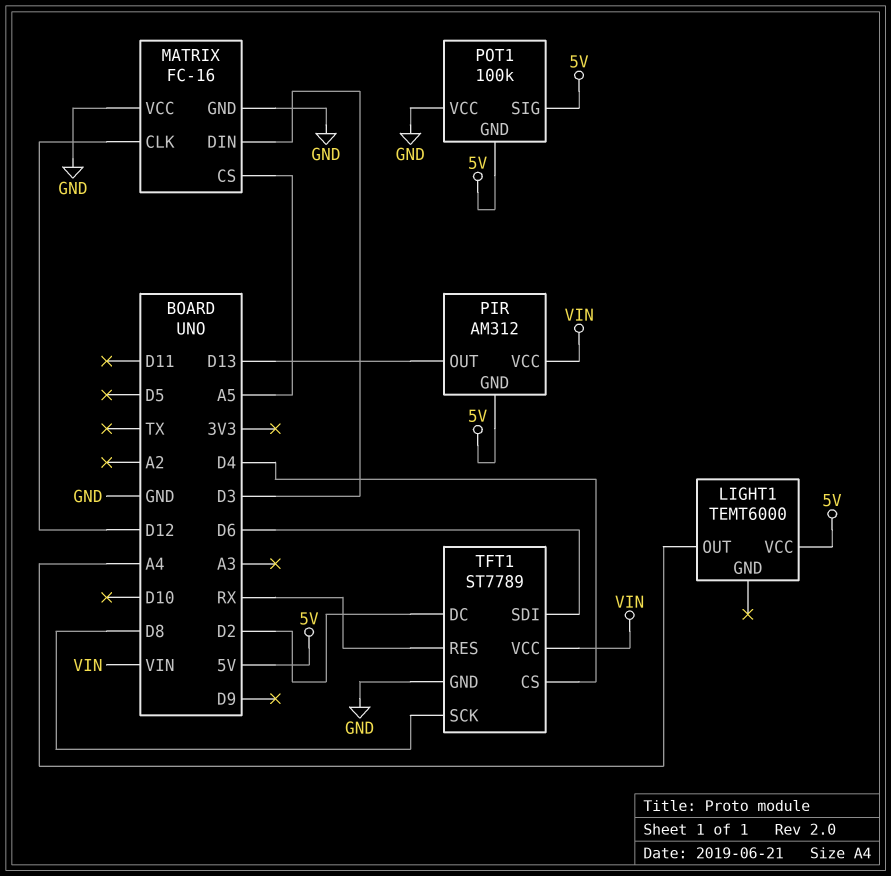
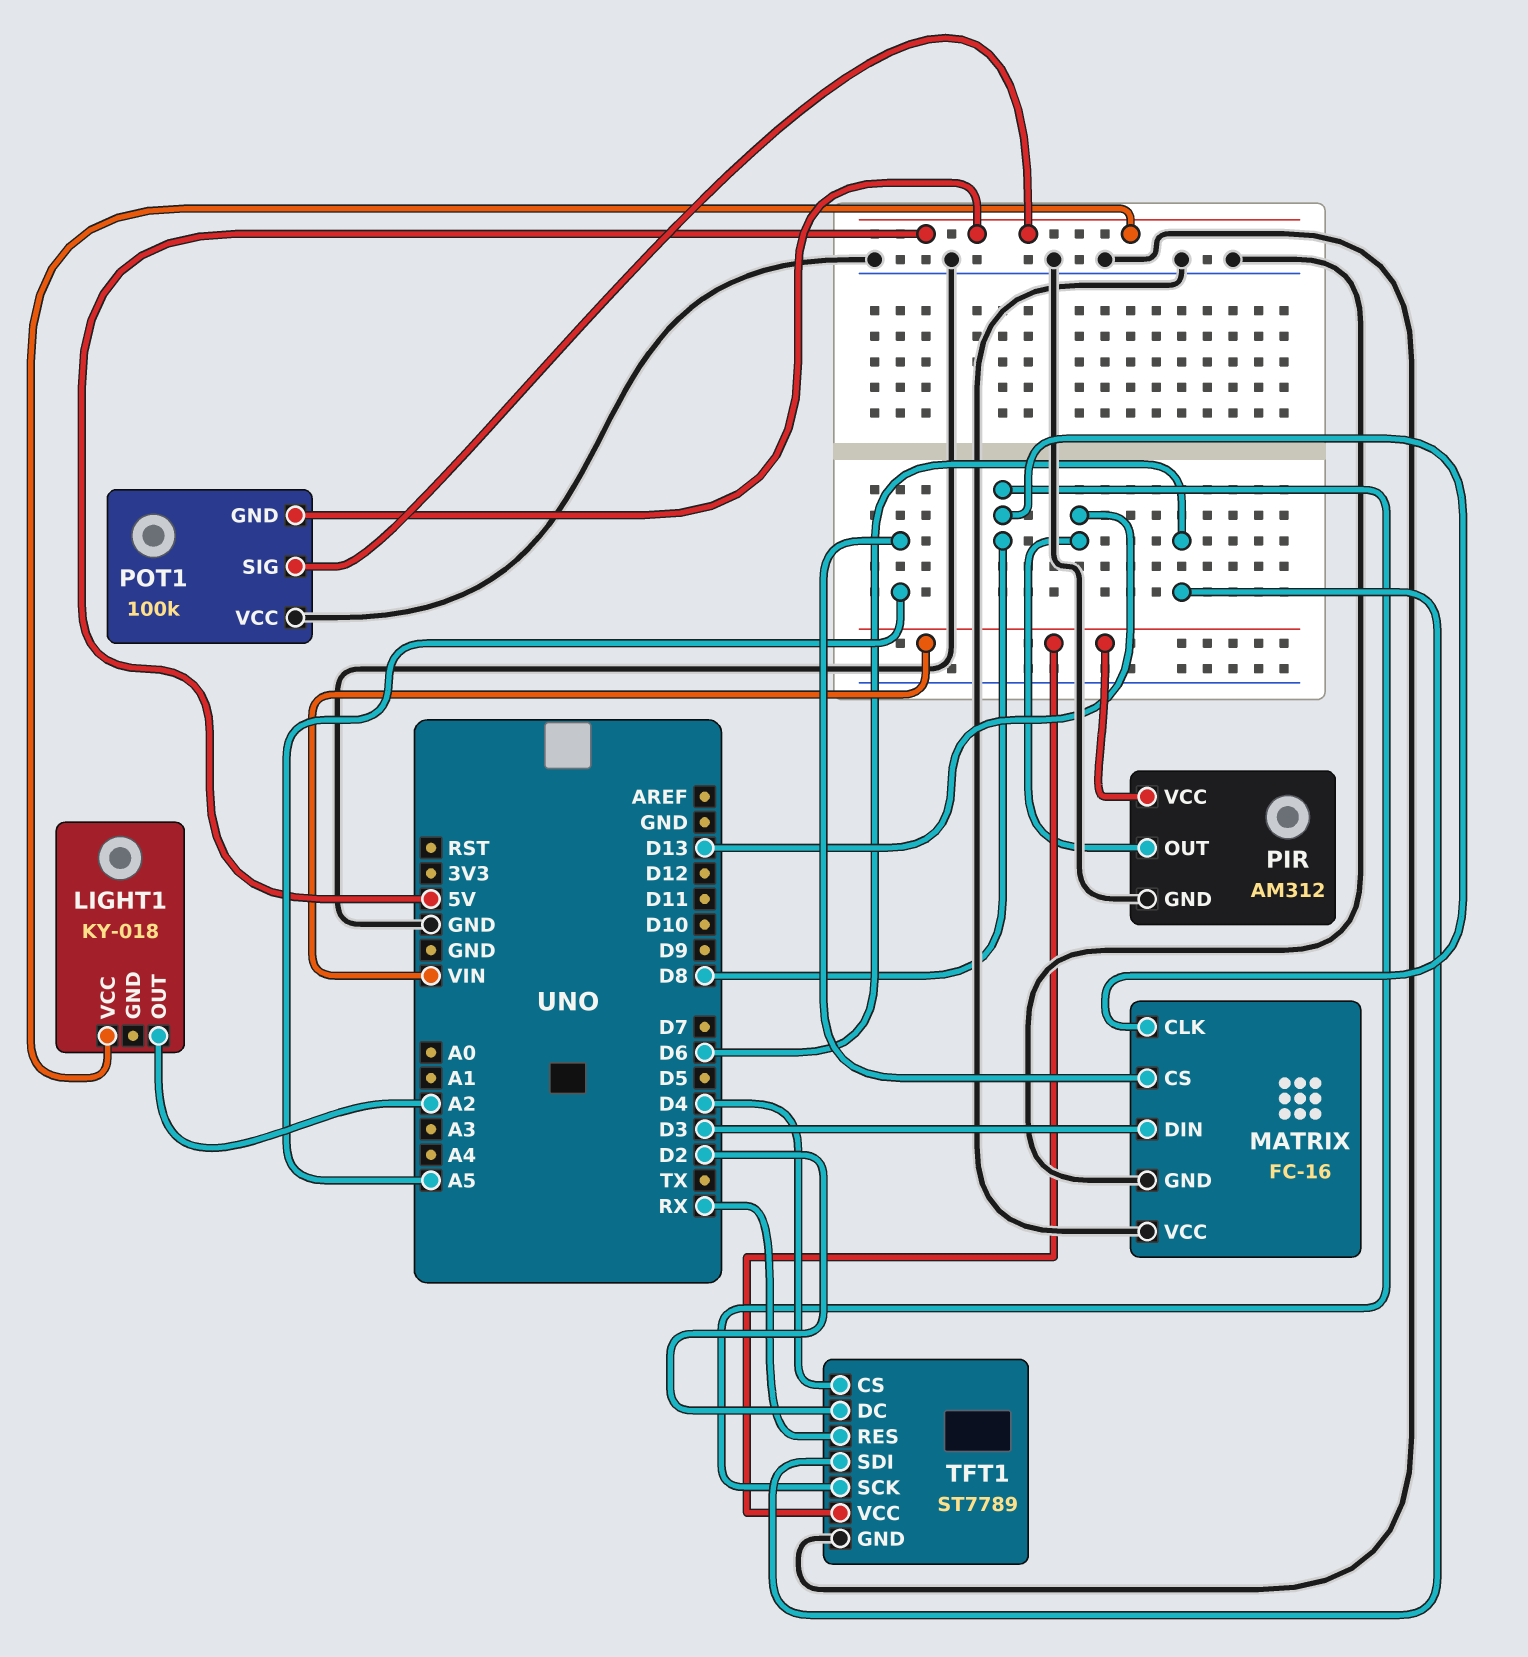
LIGHT1: TEMT6000 -> KY-018
LIGHT1 pin OUT: A4 -> A2
MATRIX pin CLK: D12 -> D8
PIR pin GND: 5V -> GND

